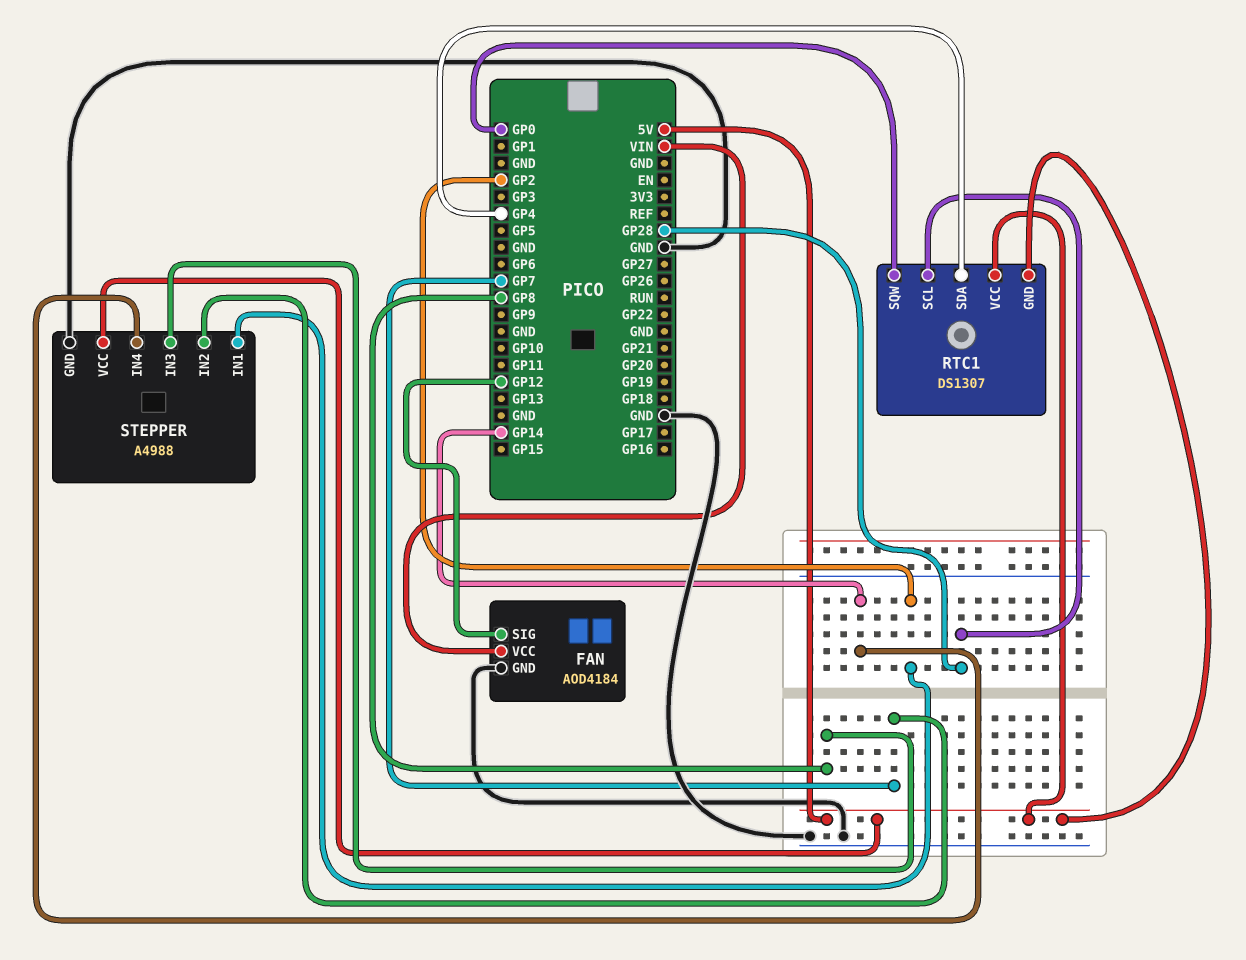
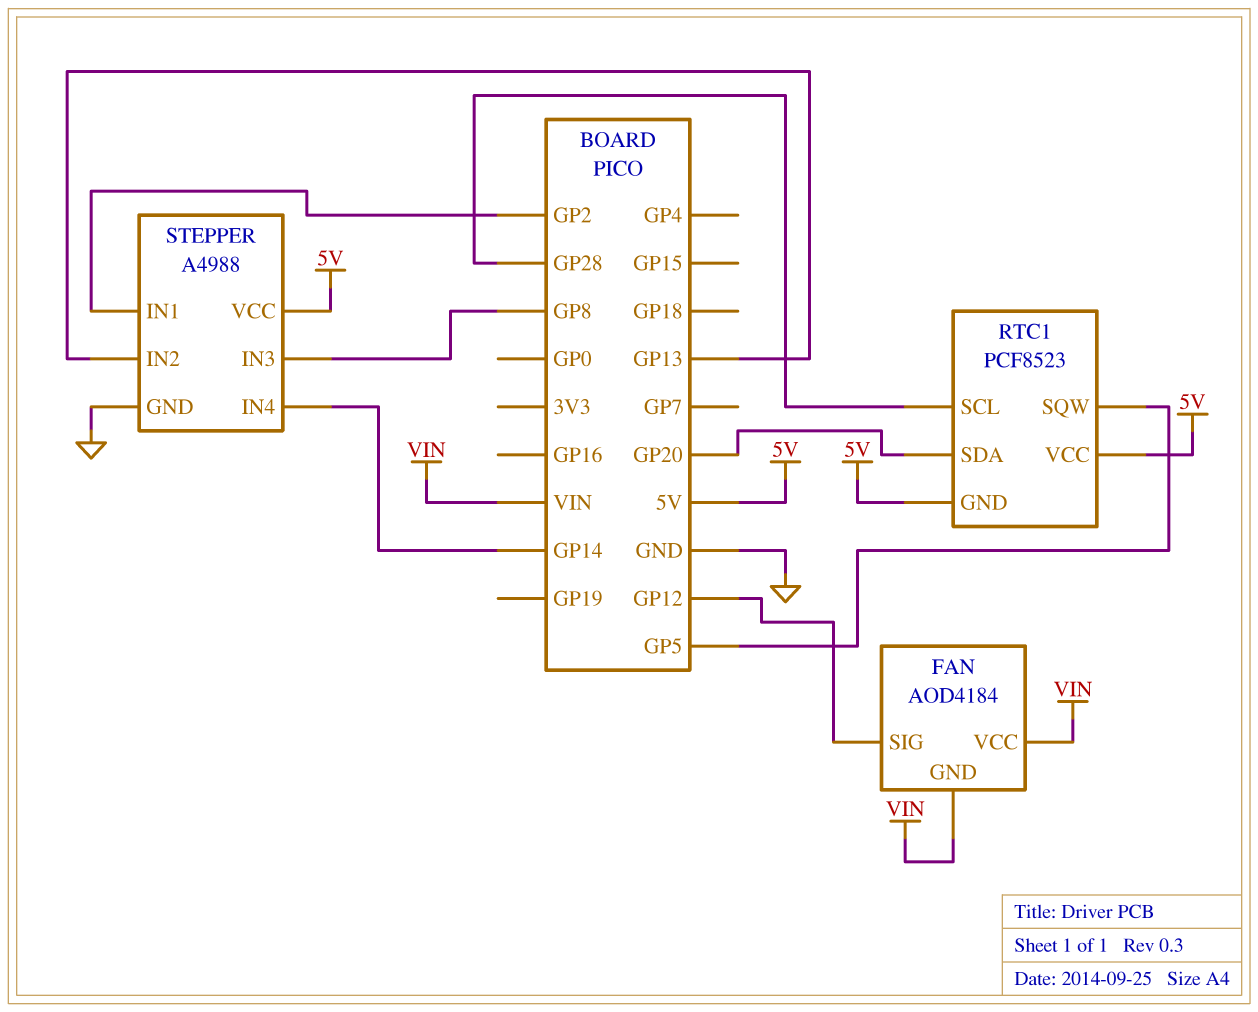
FAN pin GND: GND -> VIN
RTC1: DS1307 -> PCF8523
RTC1 pin SDA: GP4 -> GP20
RTC1 pin SQW: GP0 -> GP5
STEPPER pin IN2: GP7 -> GP13

